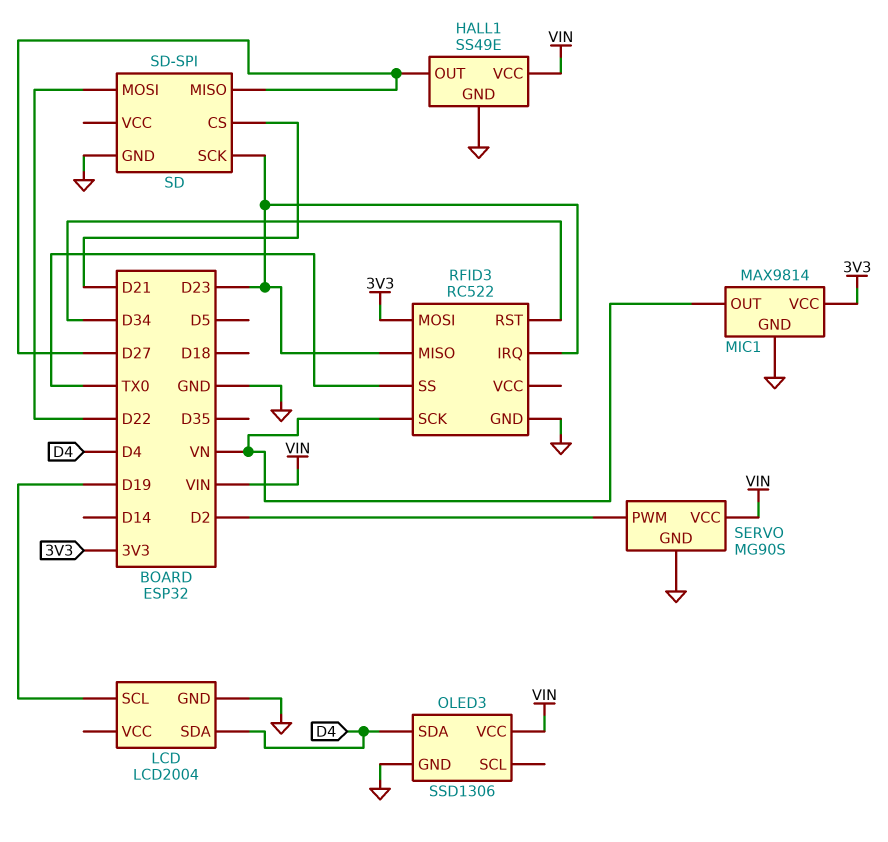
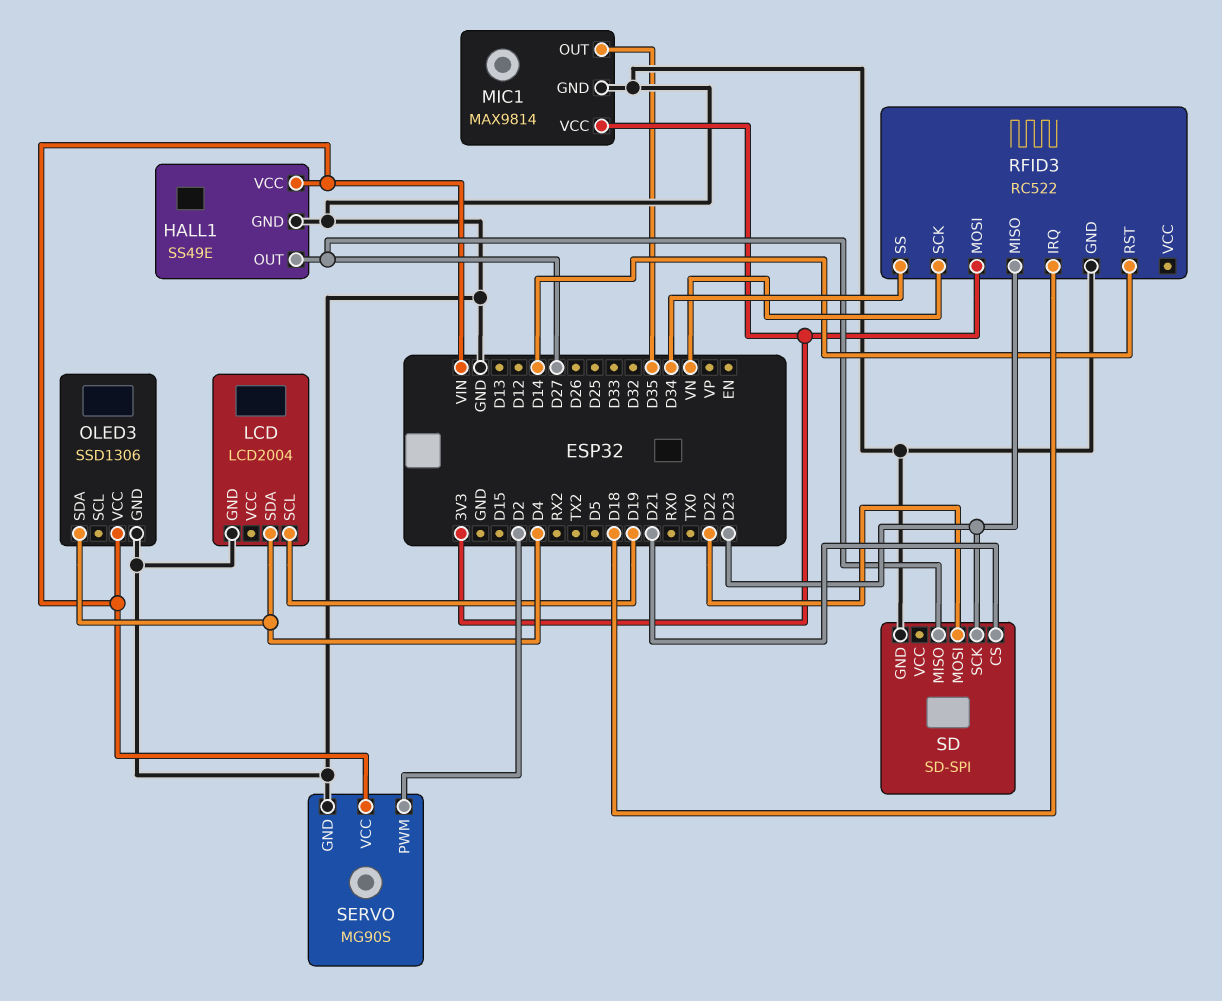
MIC1 pin OUT: VN -> D35
RFID3 pin IRQ: D23 -> D18
RFID3 pin RST: D34 -> D14
RFID3 pin SS: TX0 -> D34

